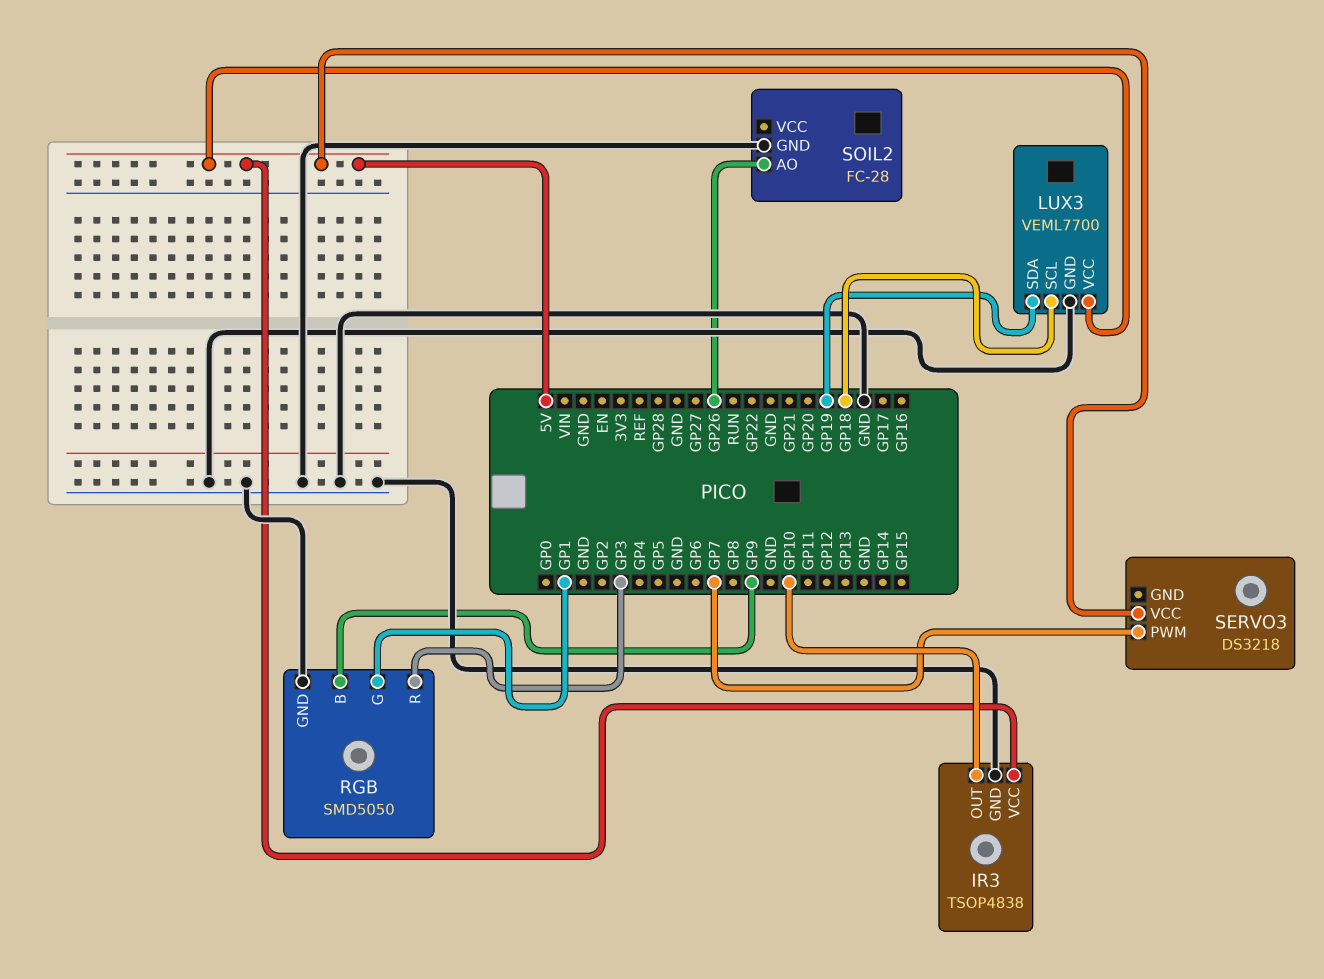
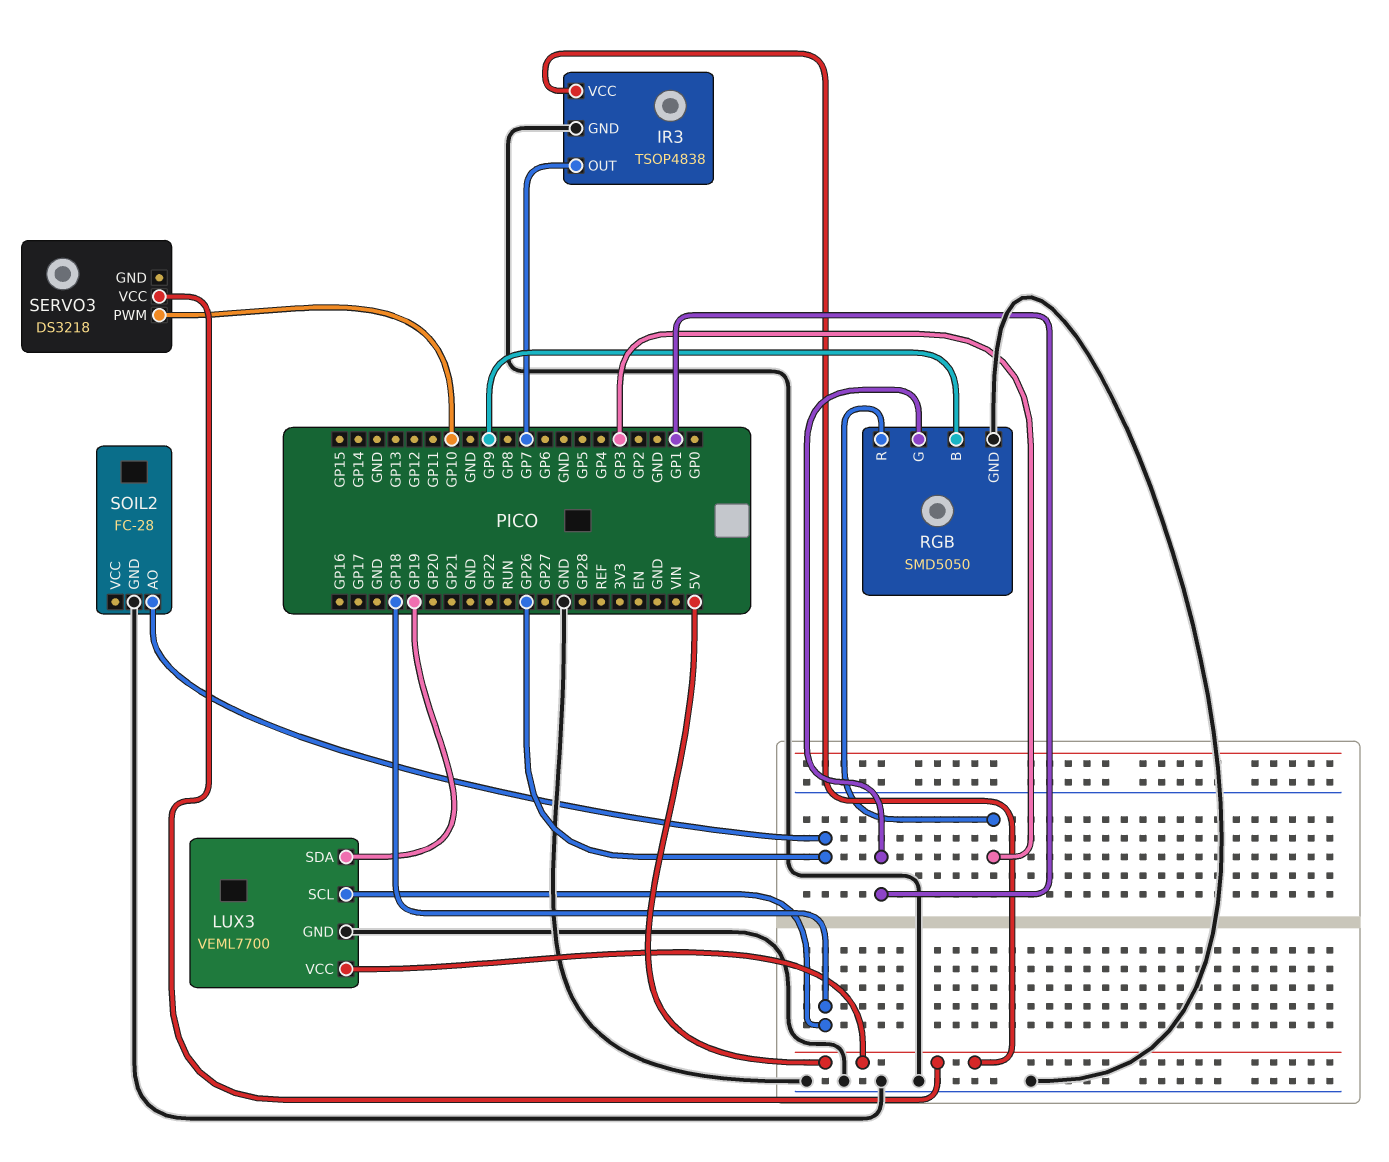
IR3 pin OUT: GP10 -> GP7
SERVO3 pin PWM: GP7 -> GP10

